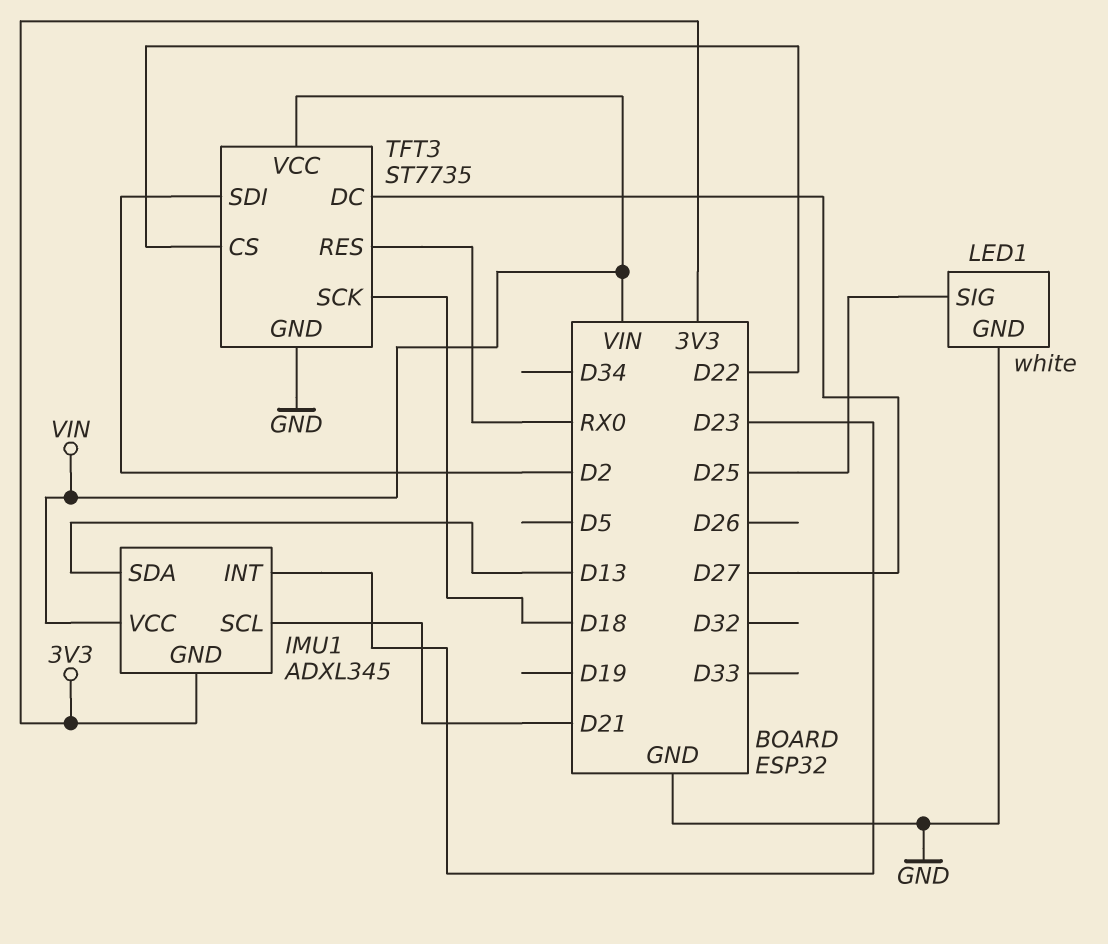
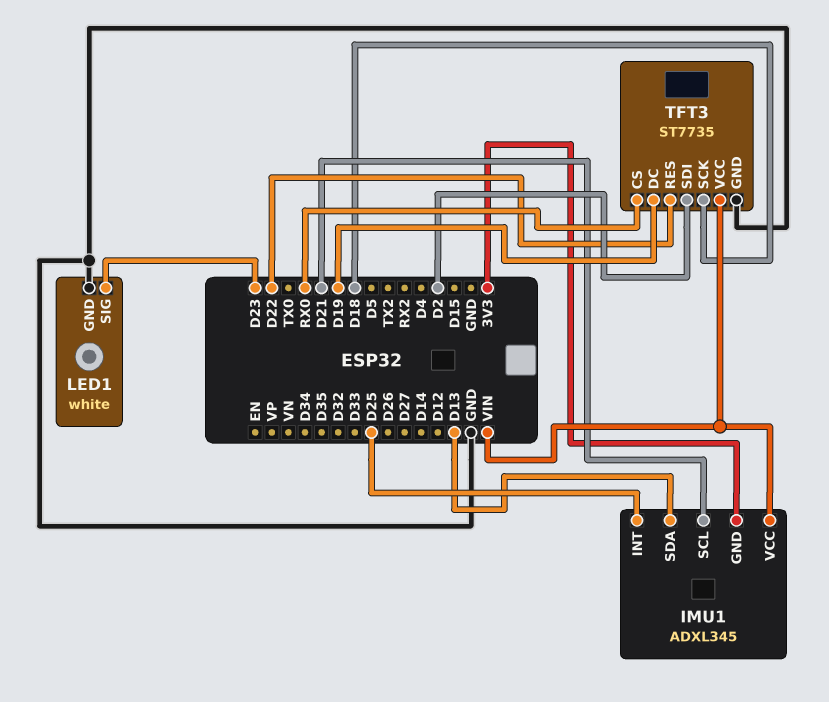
IMU1 pin INT: D23 -> D25
LED1 pin SIG: D25 -> D23
TFT3 pin CS: D22 -> RX0
TFT3 pin DC: D27 -> D19
TFT3 pin RES: RX0 -> D22

